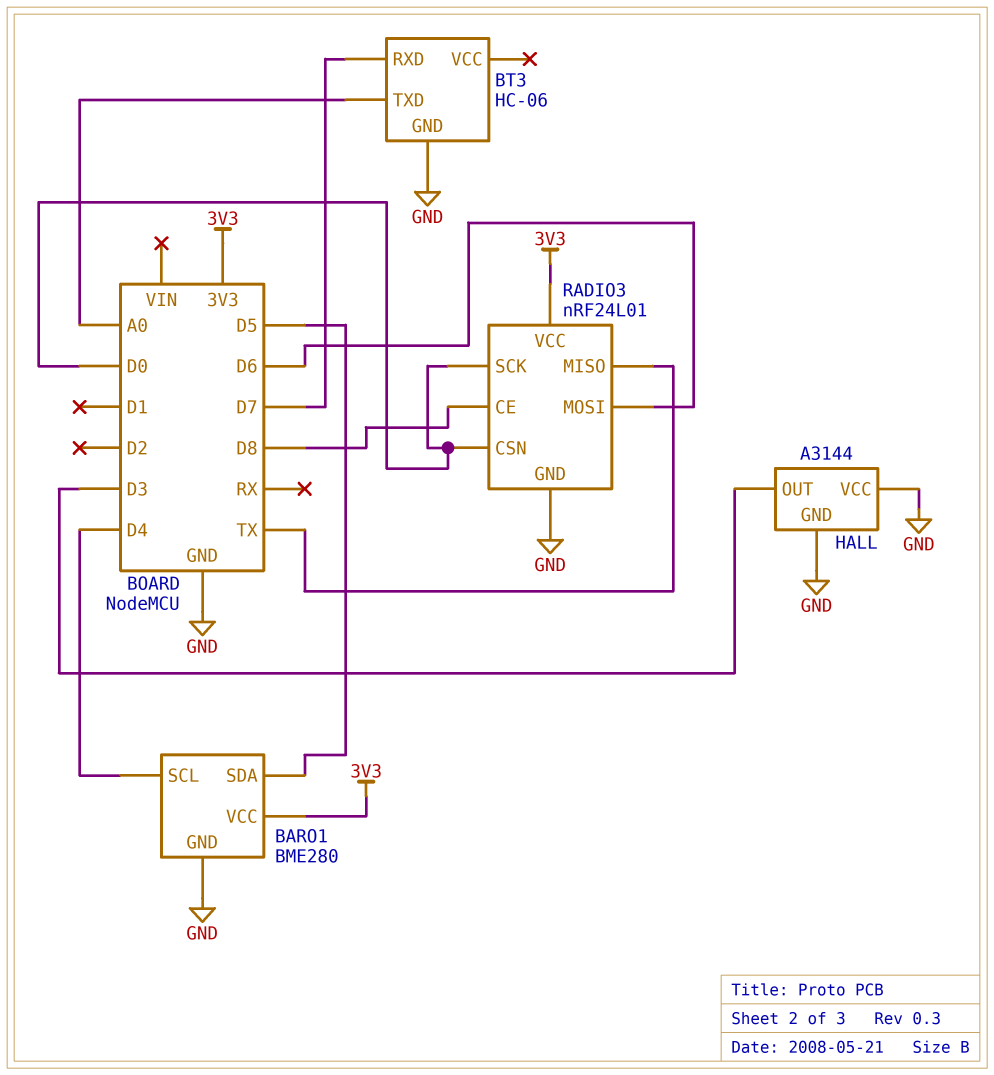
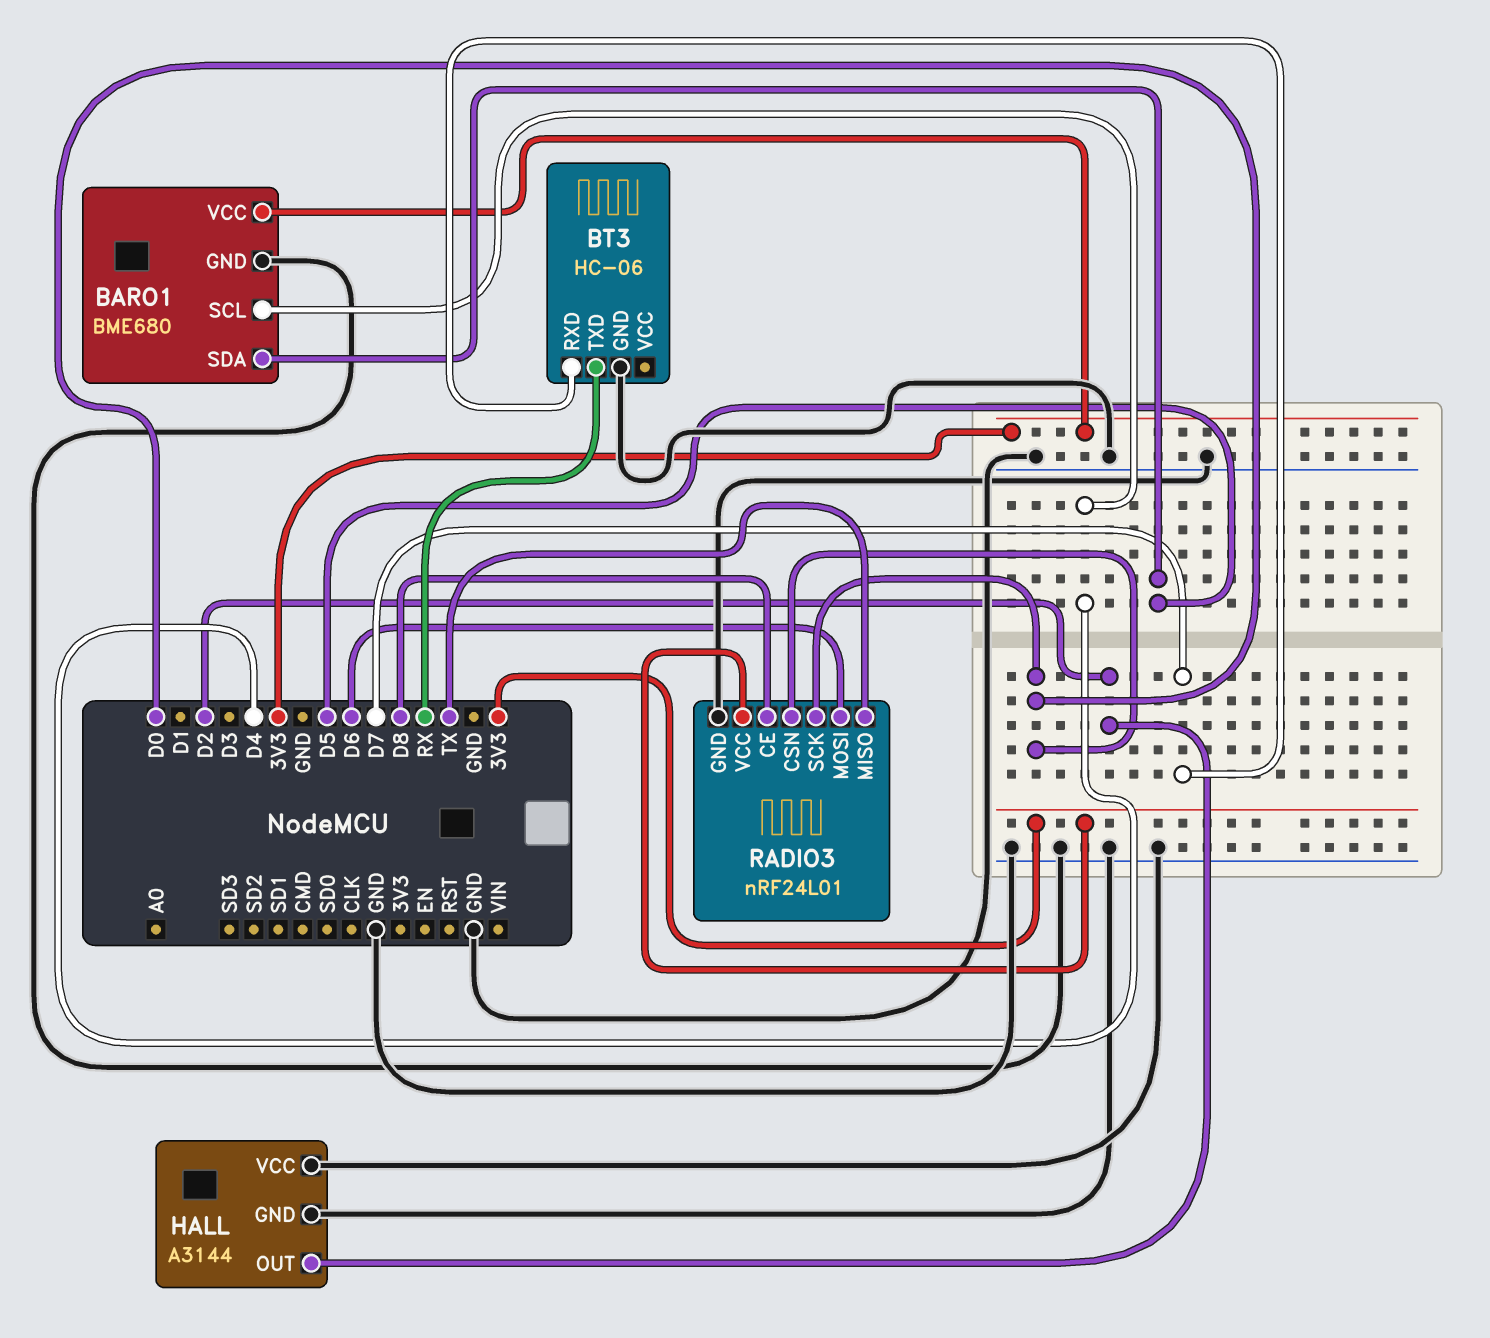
BARO1: BME280 -> BME680
BT3 pin TXD: A0 -> RX
HALL pin OUT: D3 -> D2

